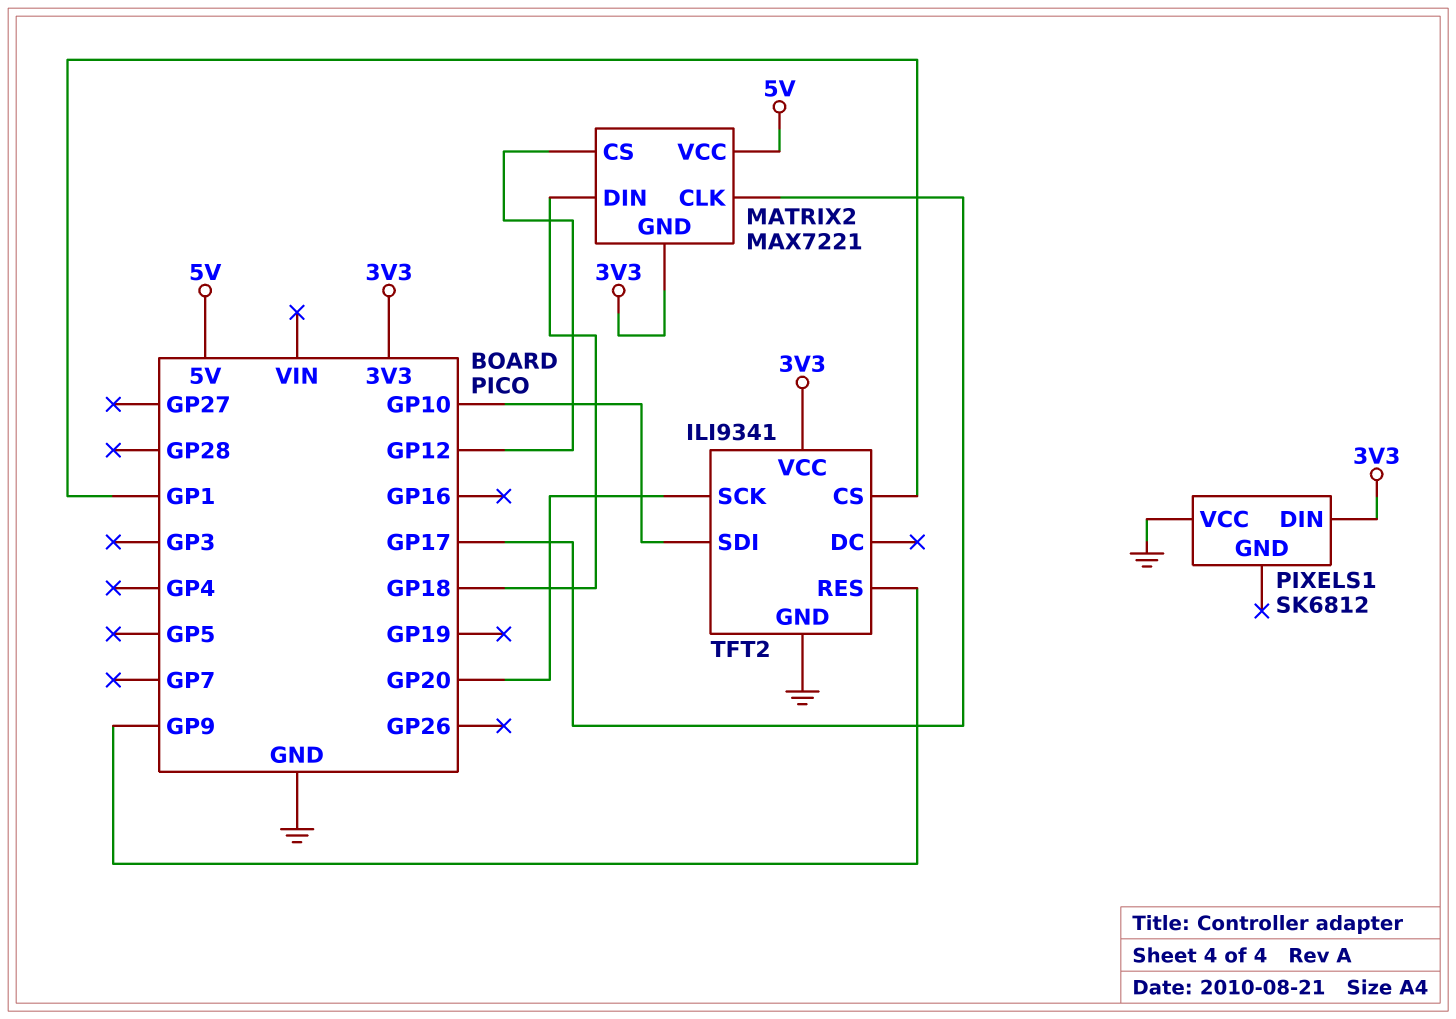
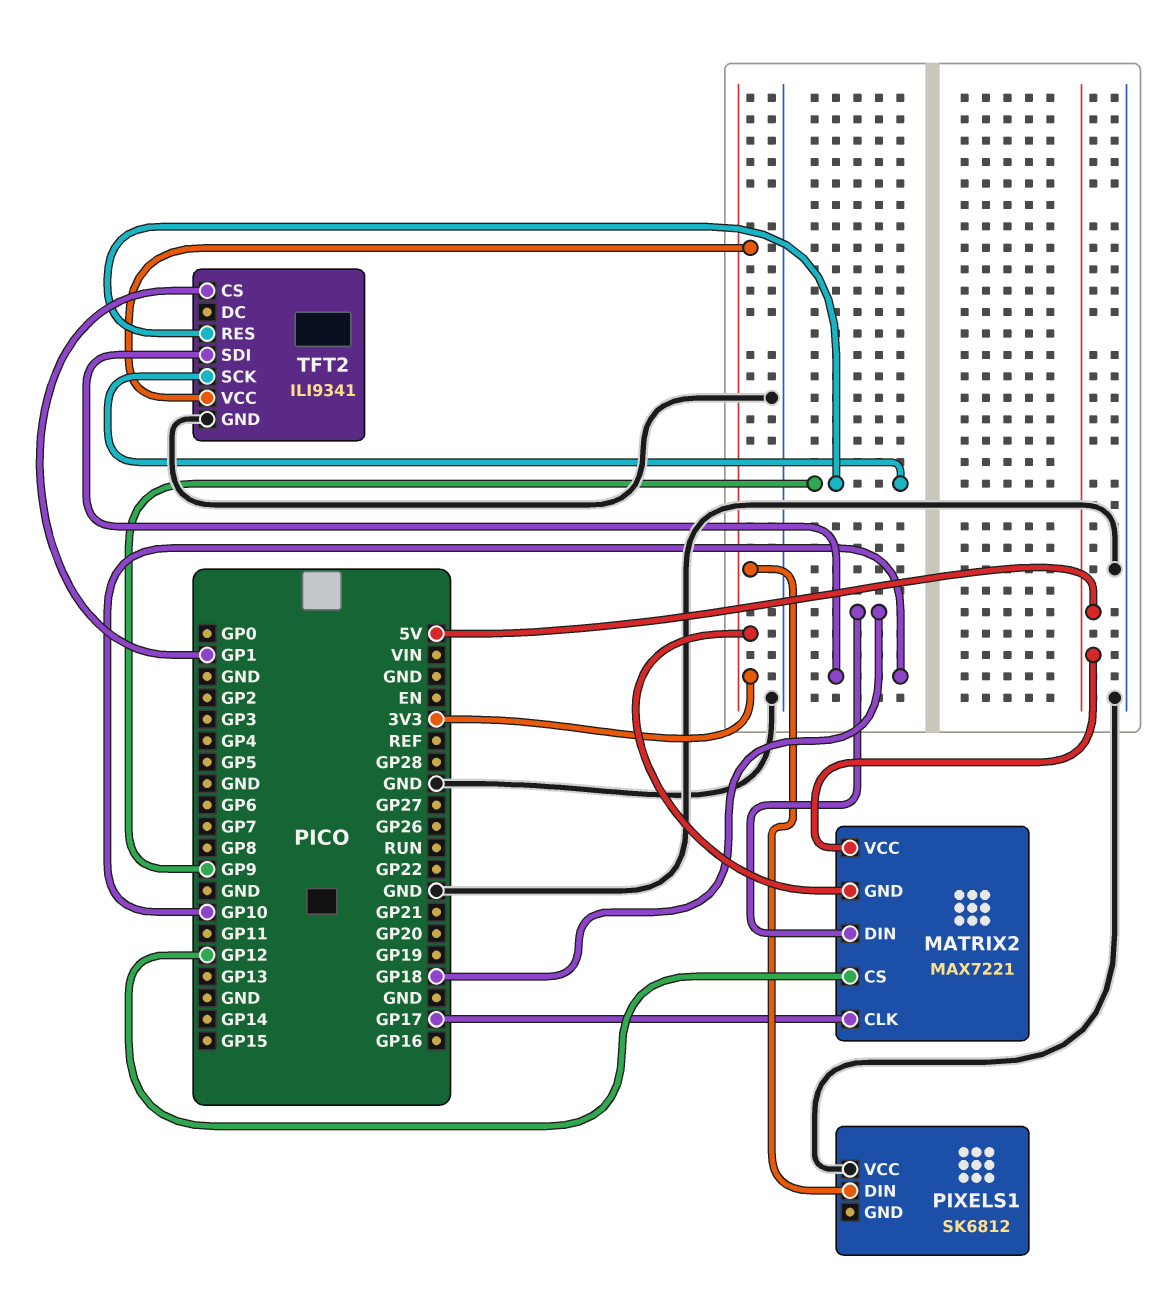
TFT2 pin SCK: GP20 -> GP9

